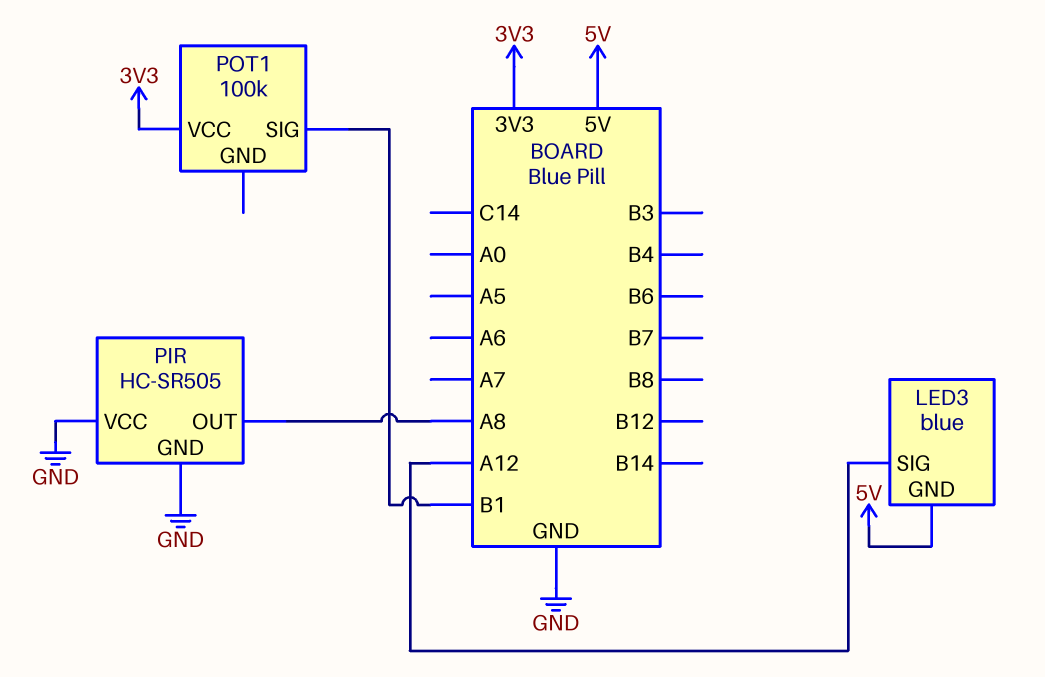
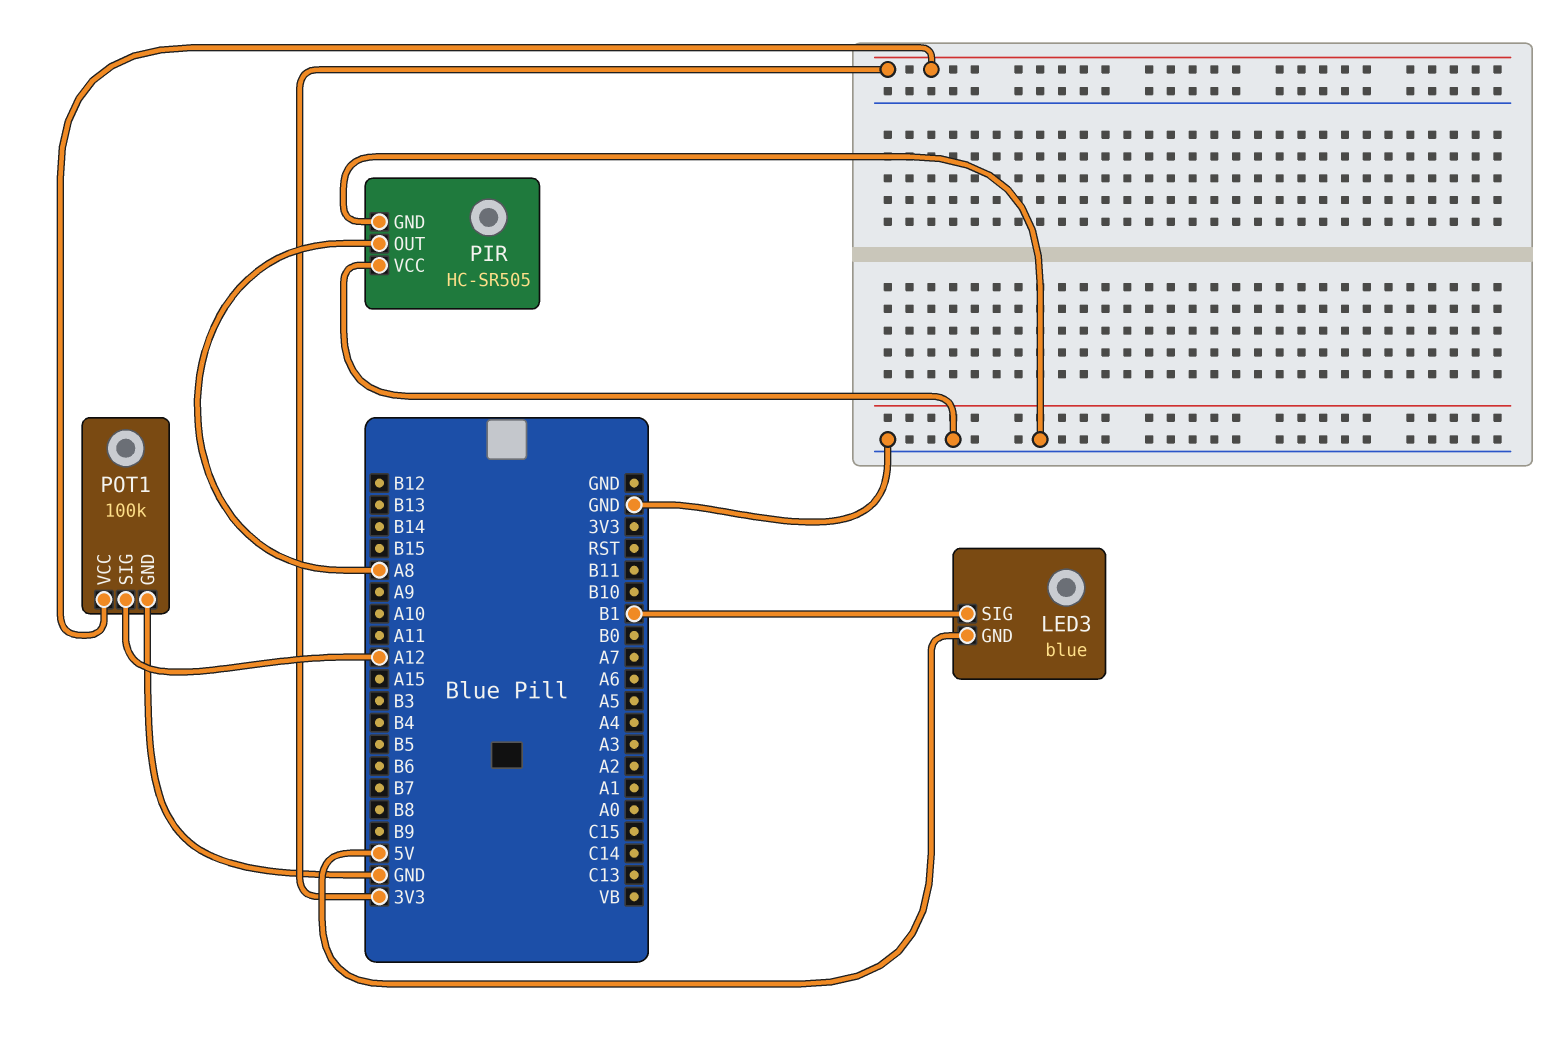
LED3 pin SIG: A12 -> B1
POT1 pin GND: none -> GND
POT1 pin SIG: B1 -> A12

